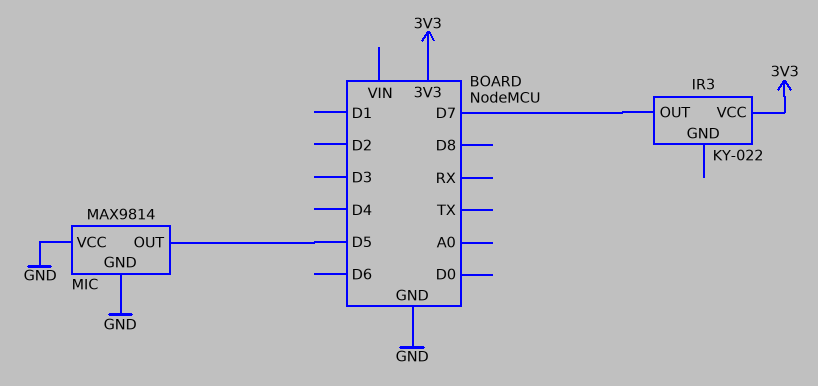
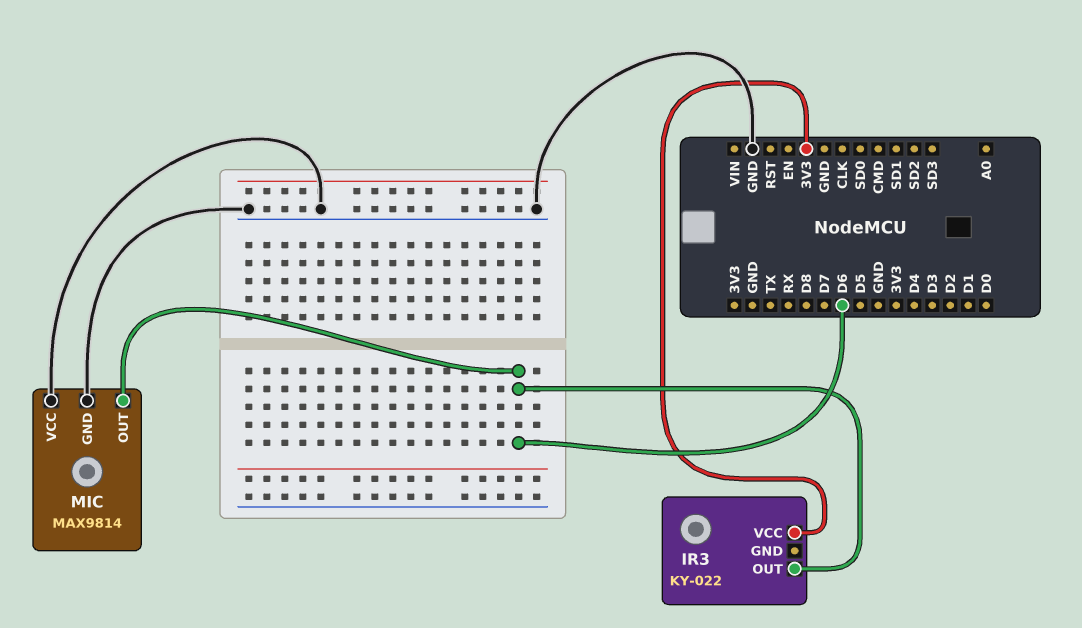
IR3 pin OUT: D7 -> D6
MIC pin OUT: D5 -> D6

